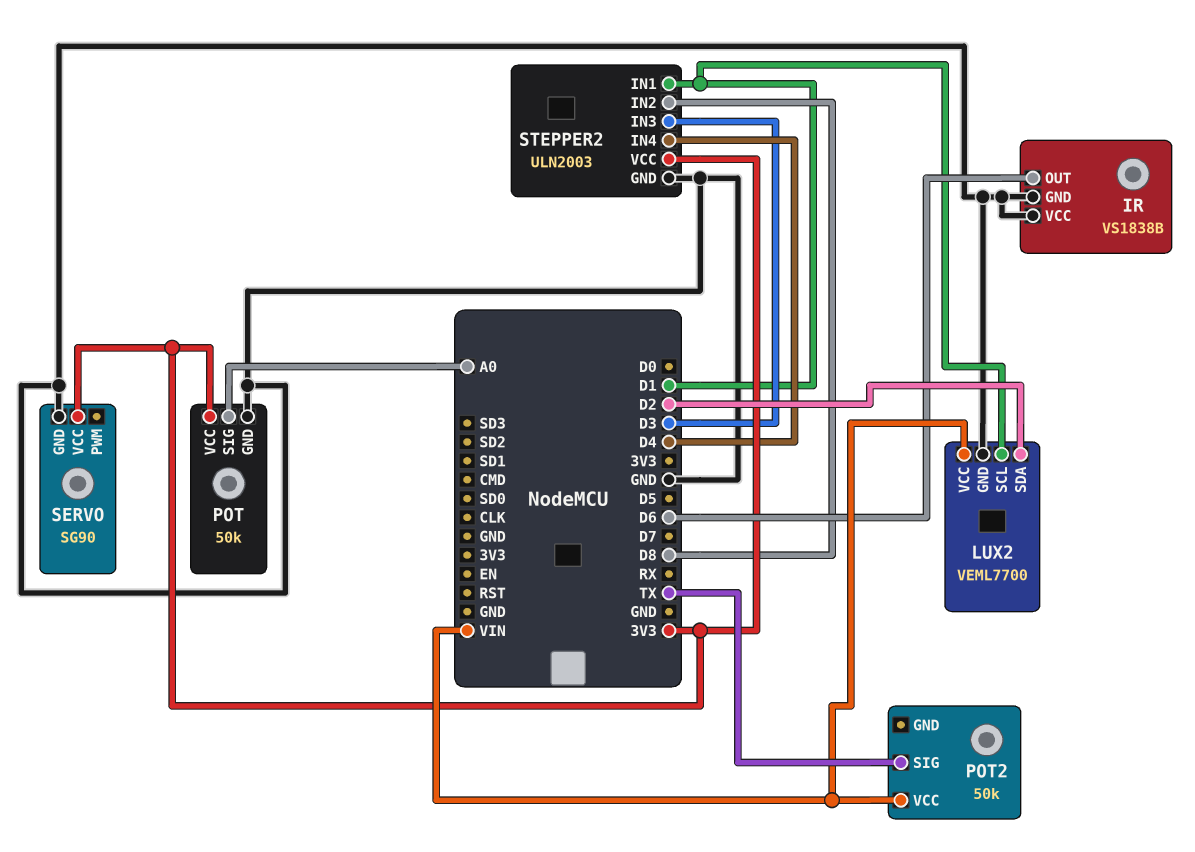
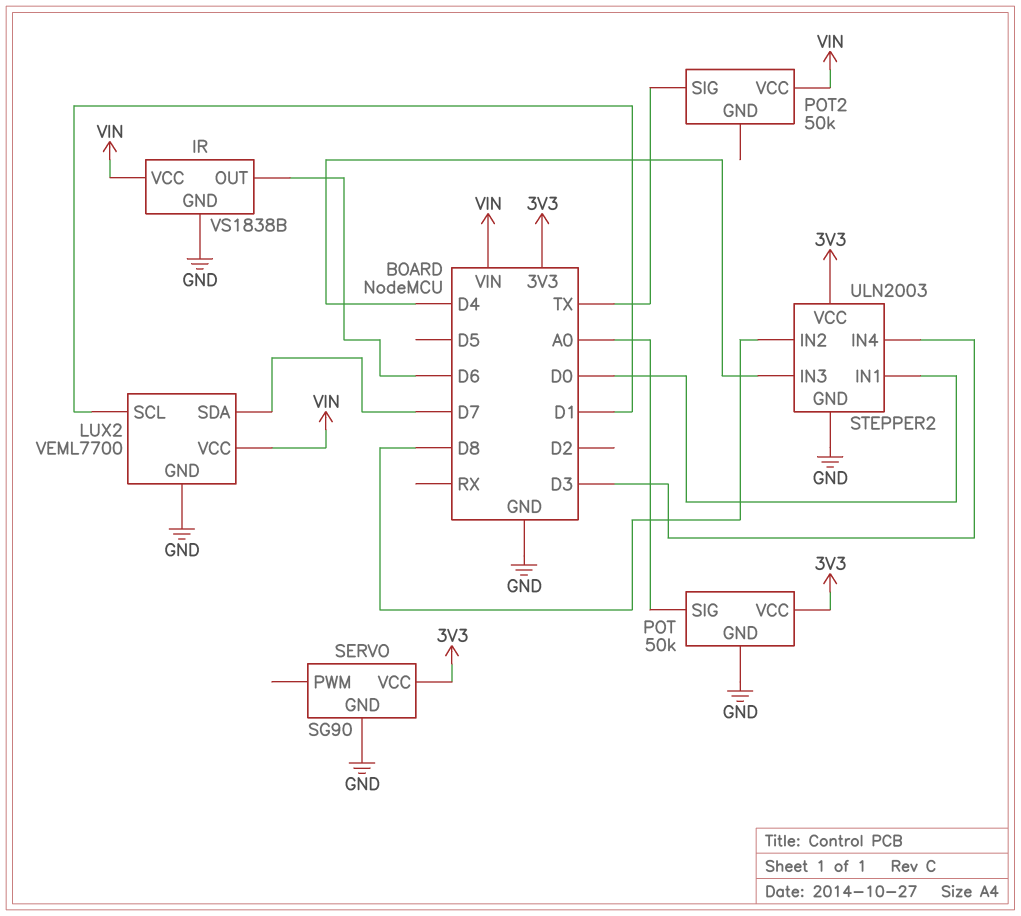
IR pin VCC: GND -> VIN
LUX2 pin SDA: D2 -> D7
STEPPER2 pin IN1: D1 -> D0
STEPPER2 pin IN3: D3 -> D4
STEPPER2 pin IN4: D4 -> D3

